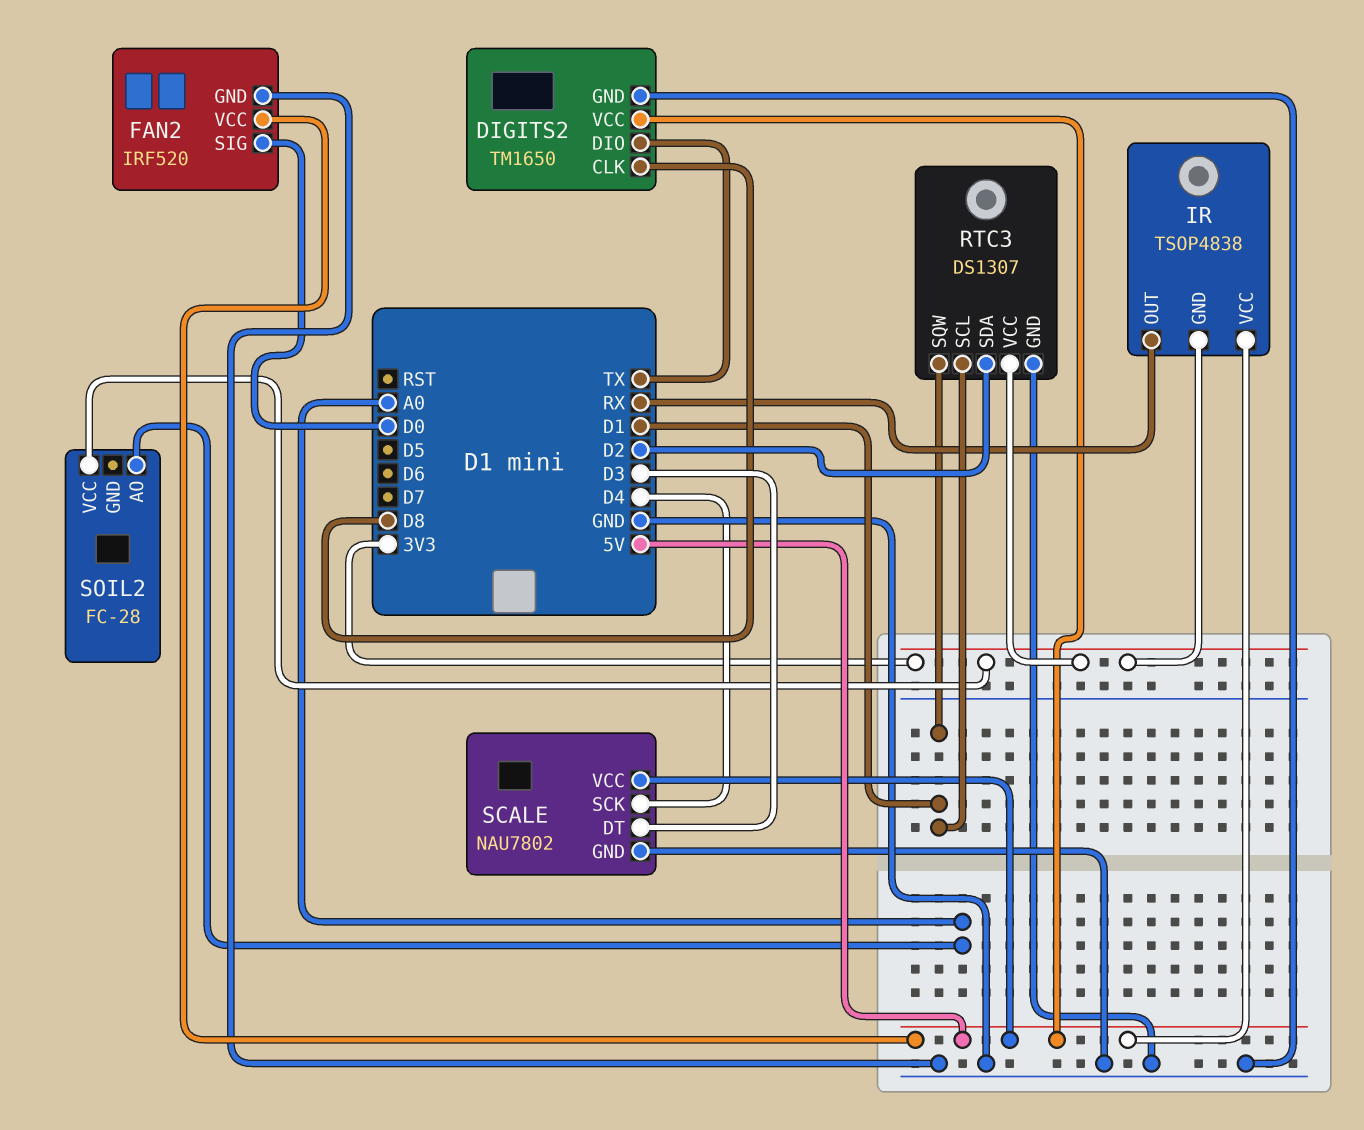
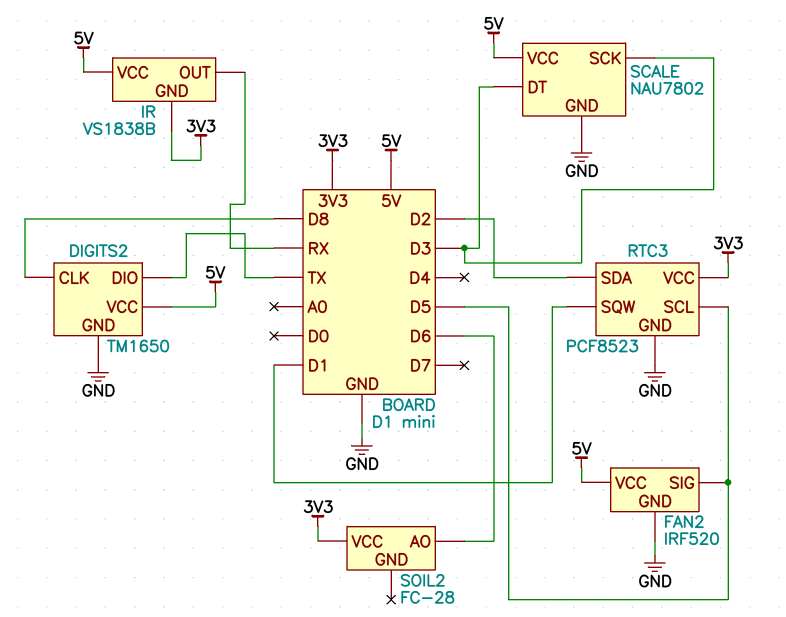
FAN2 pin SIG: D0 -> D5
IR: TSOP4838 -> VS1838B
RTC3: DS1307 -> PCF8523
RTC3 pin SCL: D1 -> D5
SCALE pin SCK: D4 -> D3
SOIL2 pin AO: A0 -> D6

